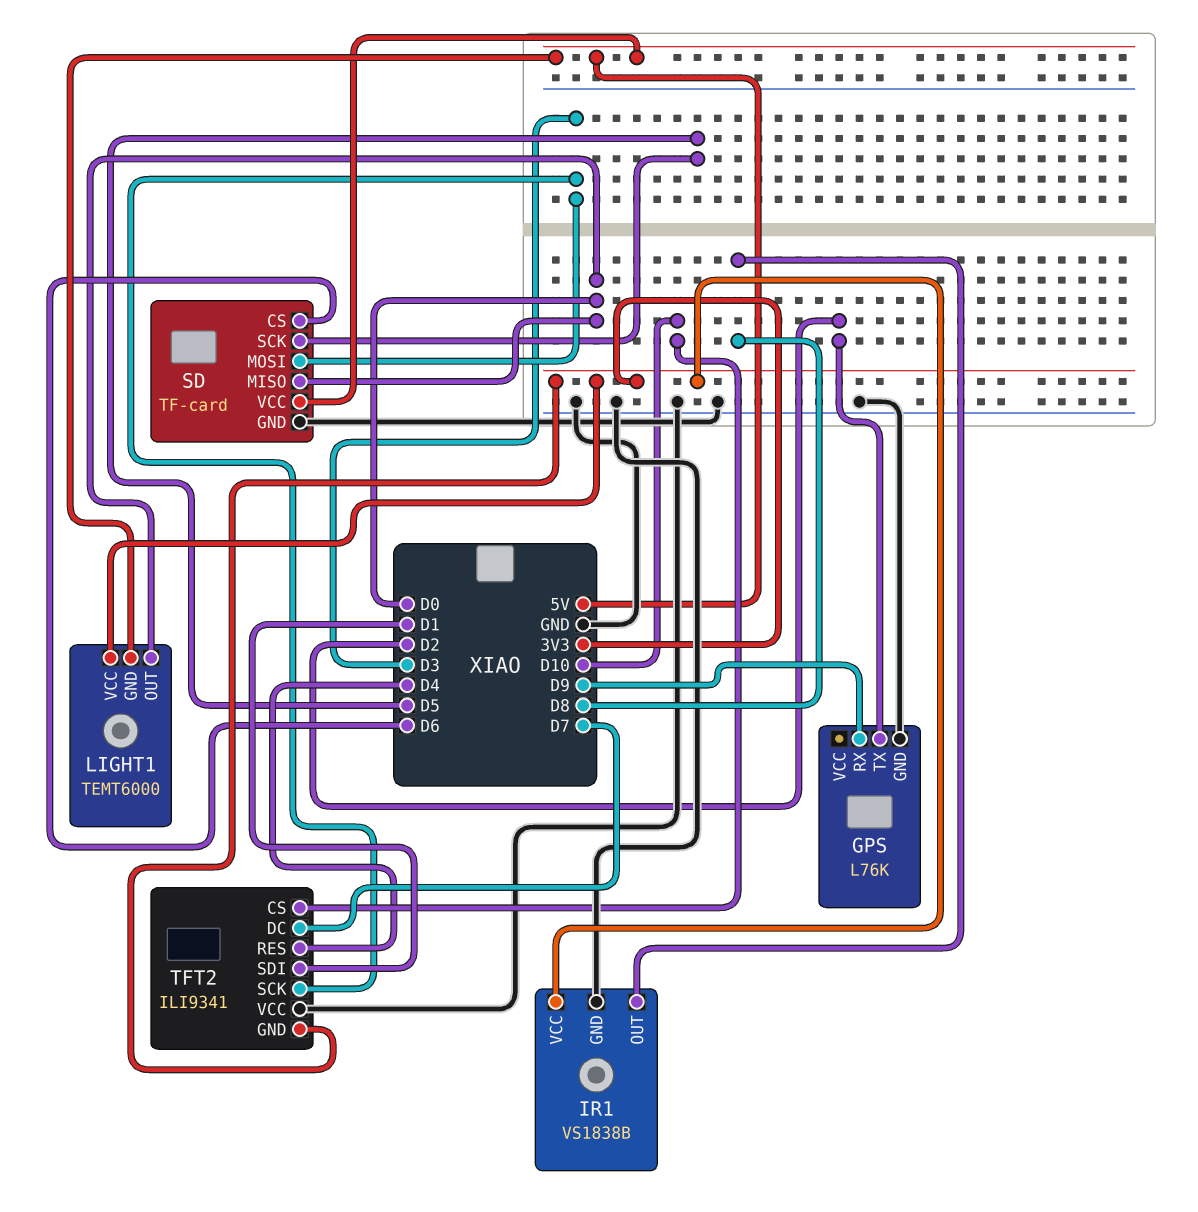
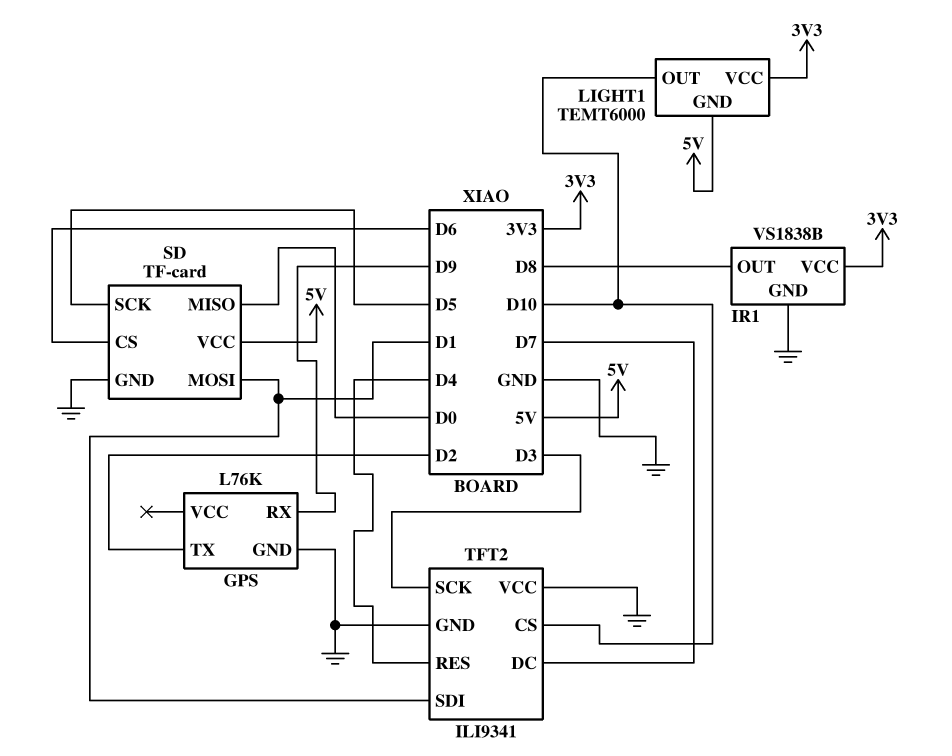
LIGHT1 pin OUT: D0 -> D10
SD pin MOSI: D3 -> D1
TFT2 pin GND: 3V3 -> GND

